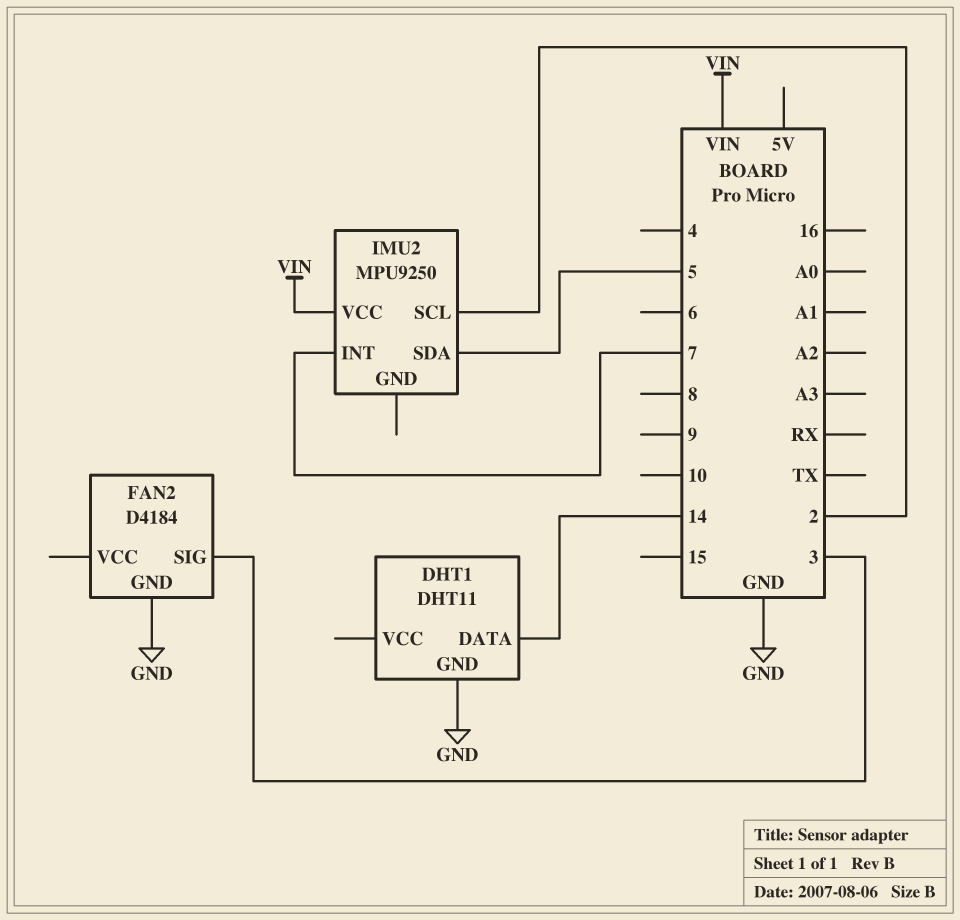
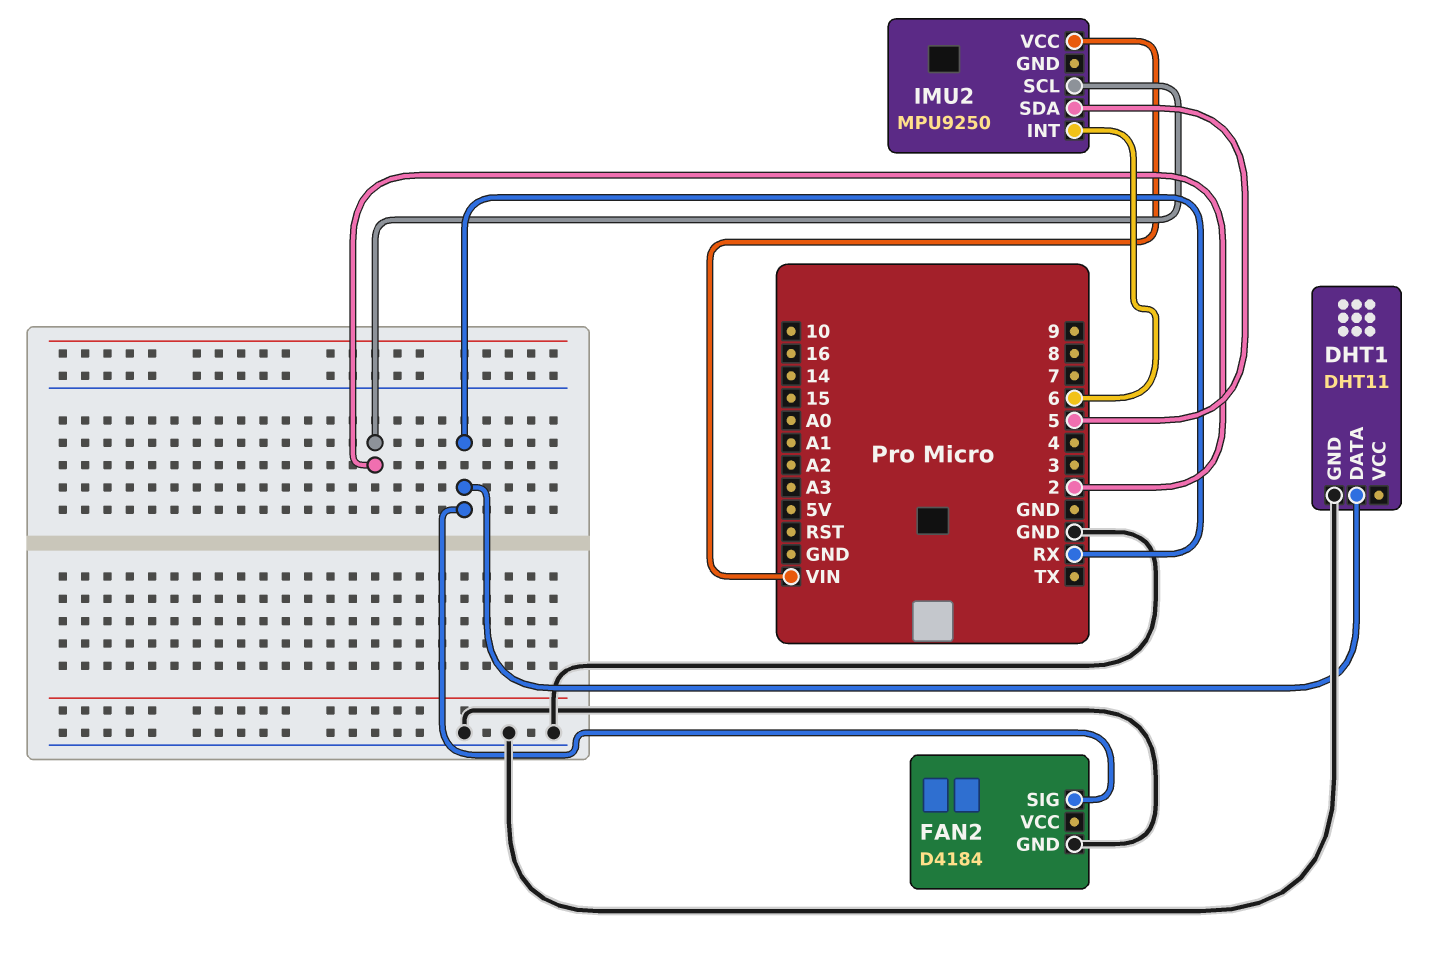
DHT1 pin DATA: 14 -> RX
FAN2 pin SIG: 3 -> RX
IMU2 pin INT: 7 -> 6

